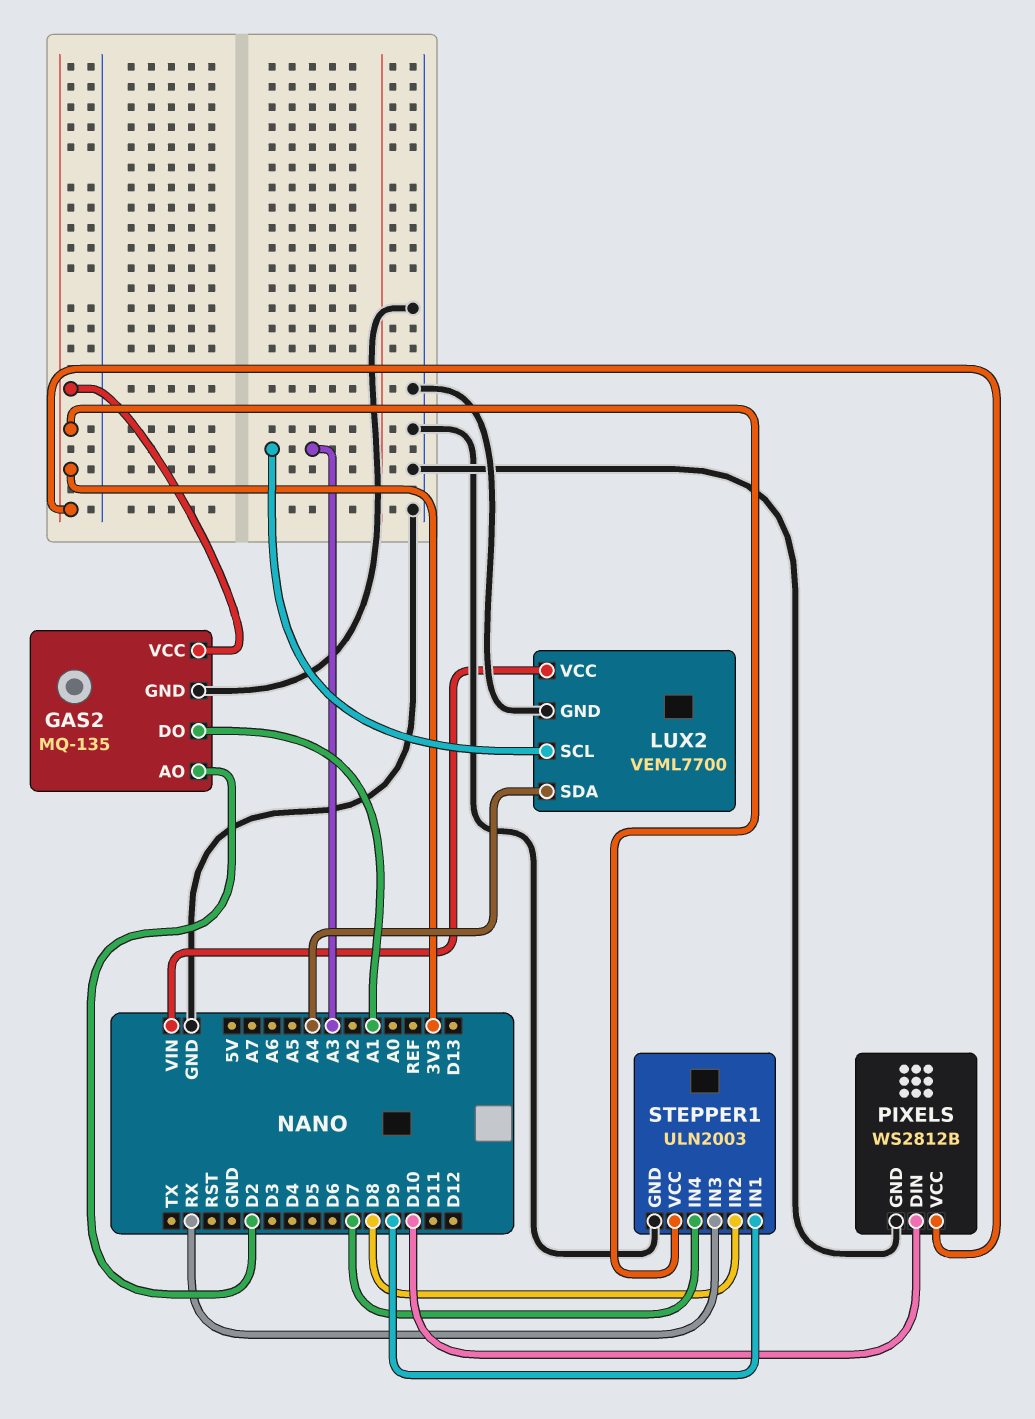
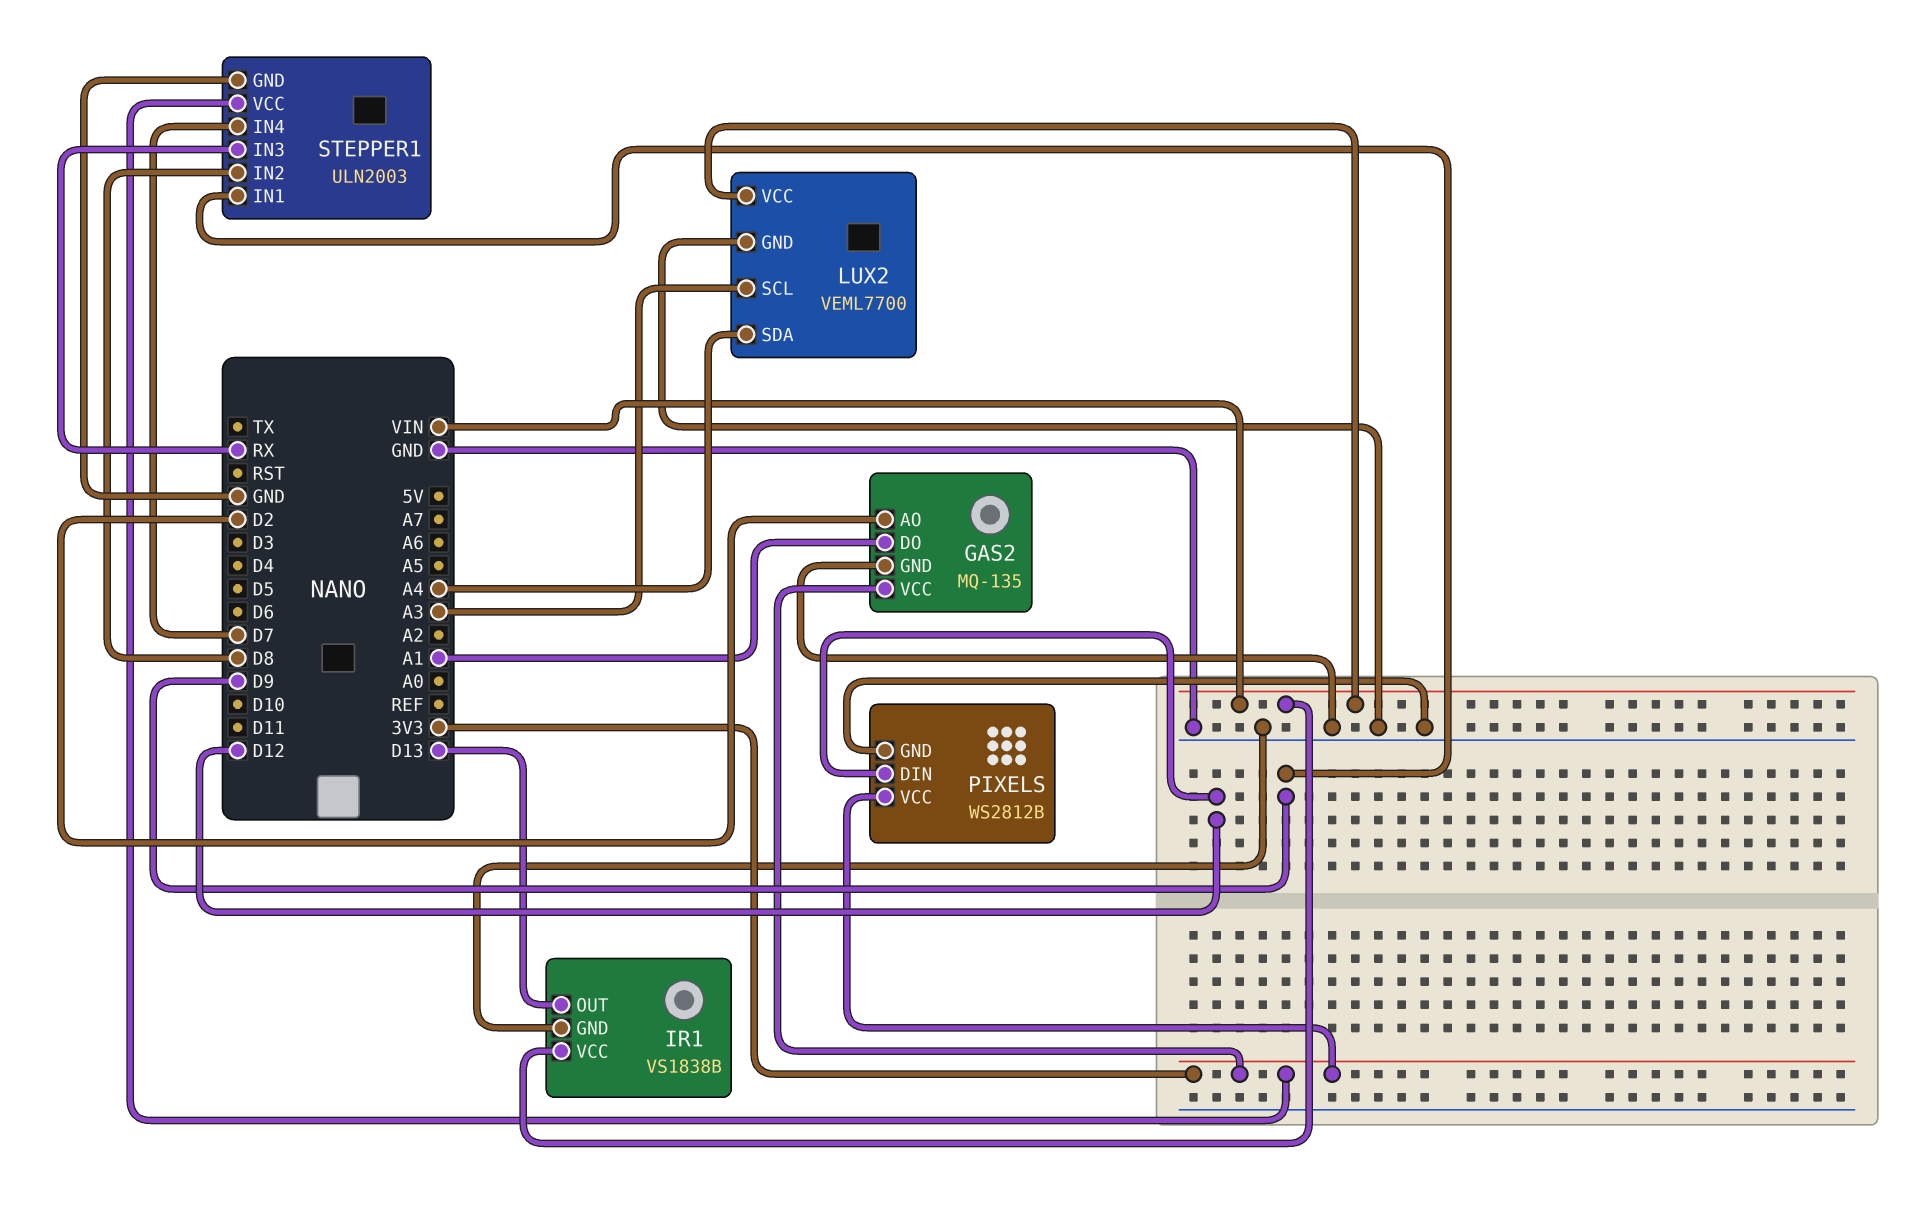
IR1: none -> VS1838B
IR1 pin GND: none -> GND
IR1 pin OUT: none -> D13
IR1 pin VCC: none -> VIN
PIXELS pin DIN: D10 -> D12

